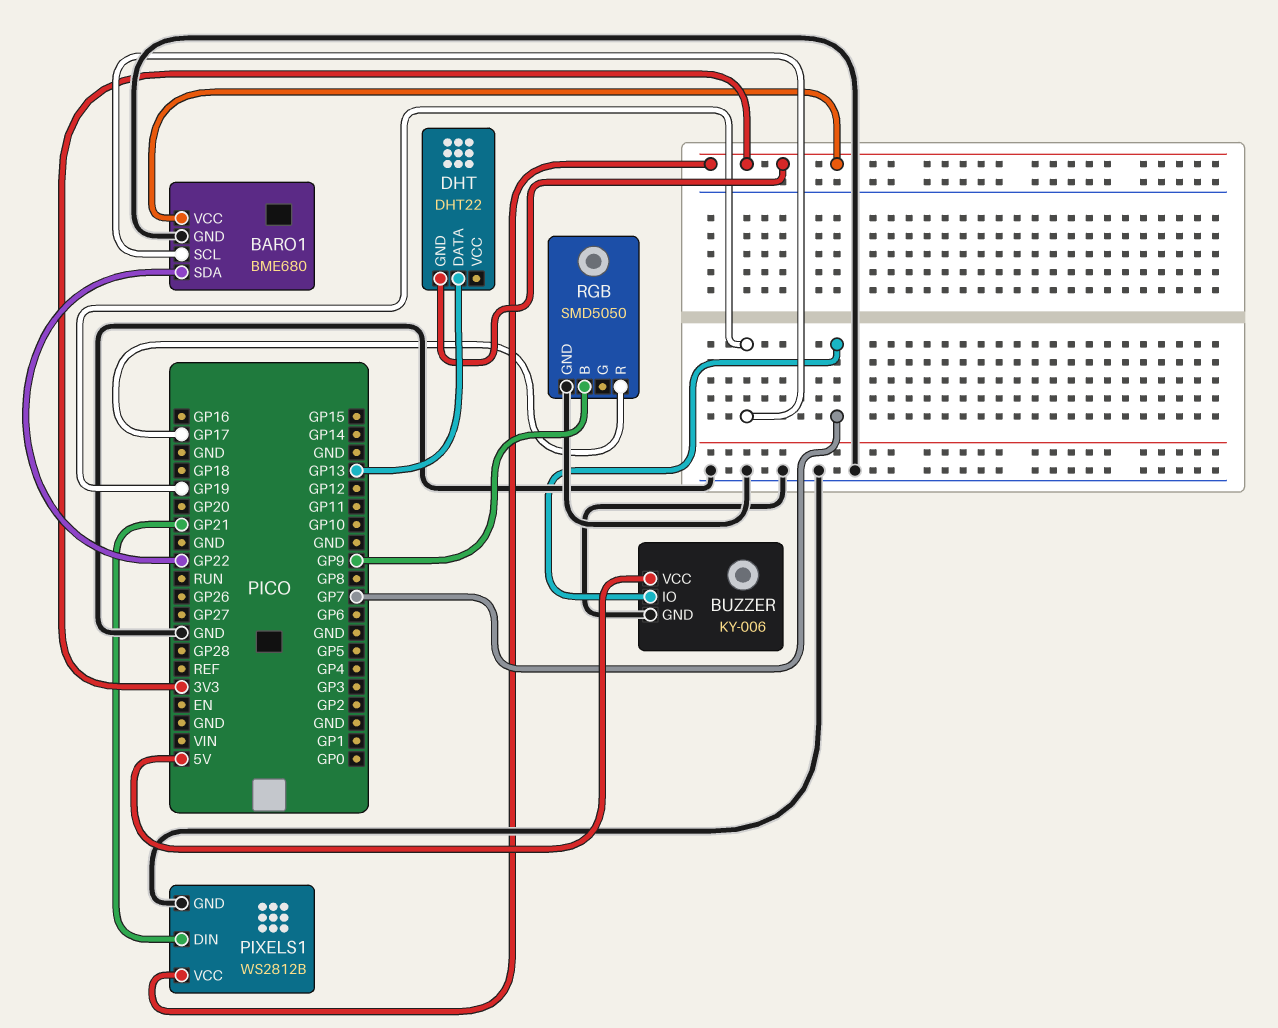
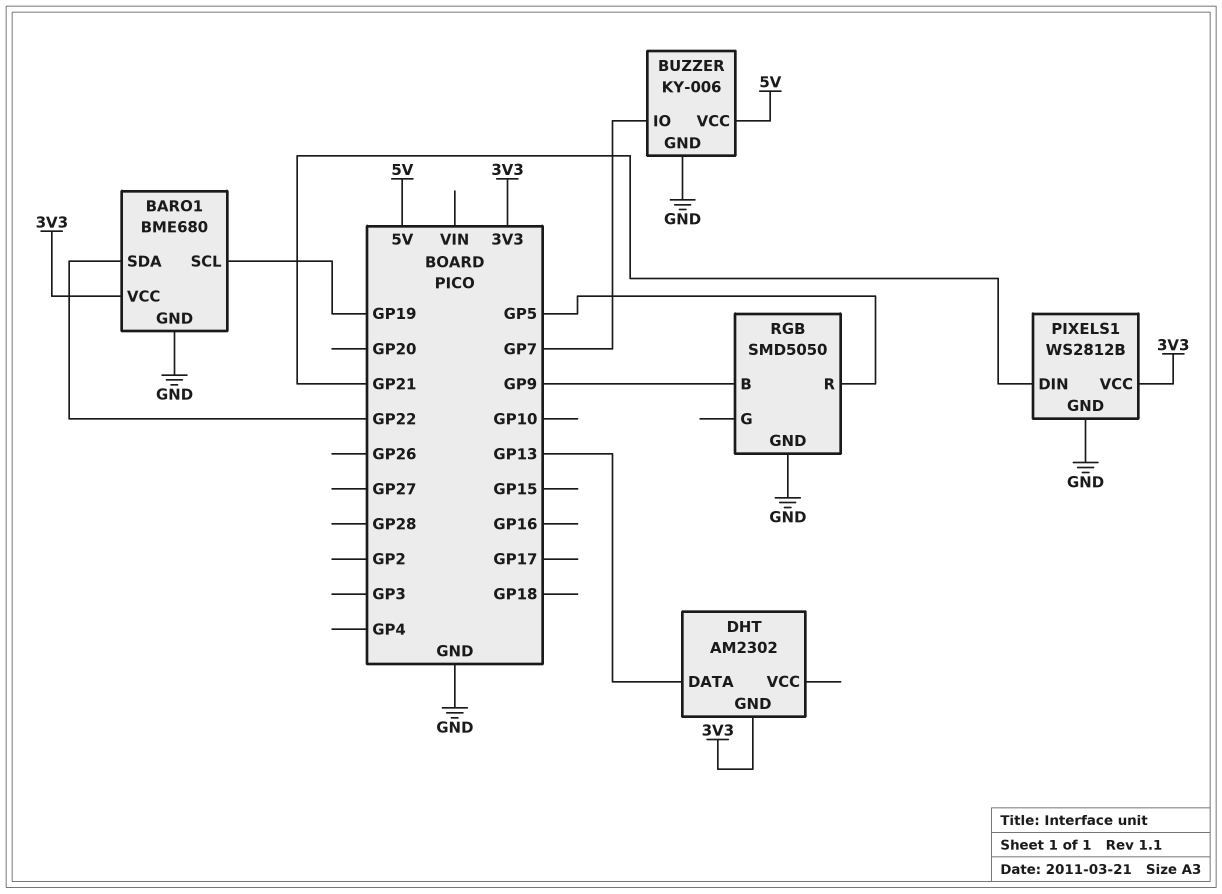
DHT: DHT22 -> AM2302
RGB pin R: GP17 -> GP5

